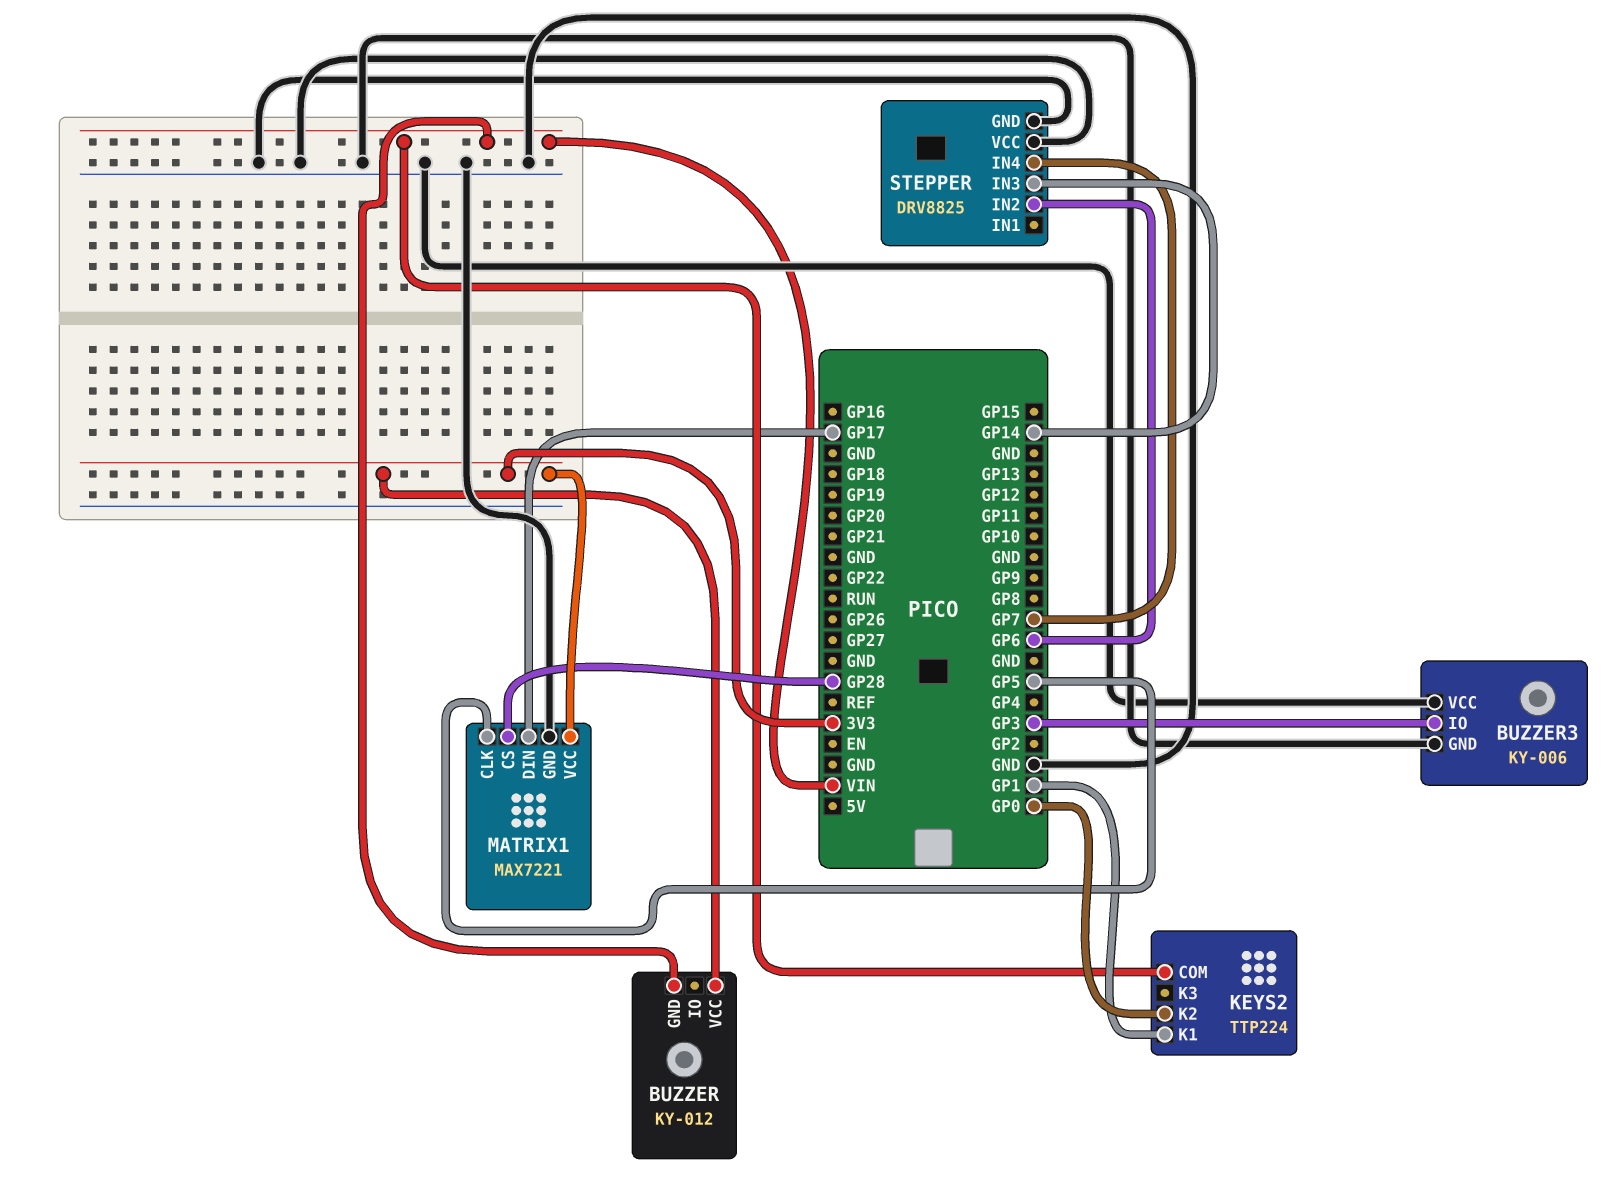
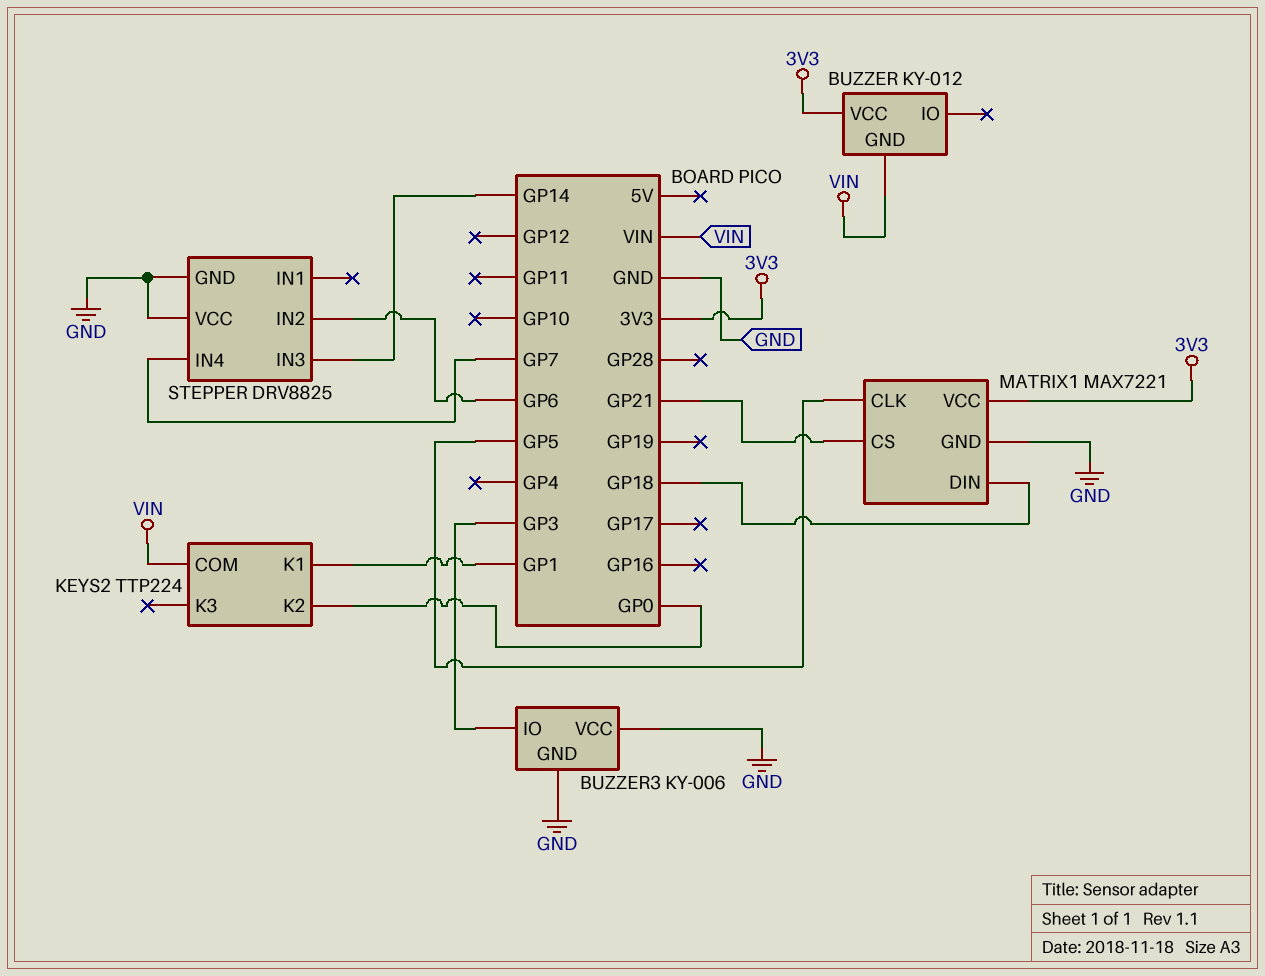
MATRIX1 pin CS: GP28 -> GP21
MATRIX1 pin DIN: GP17 -> GP18

